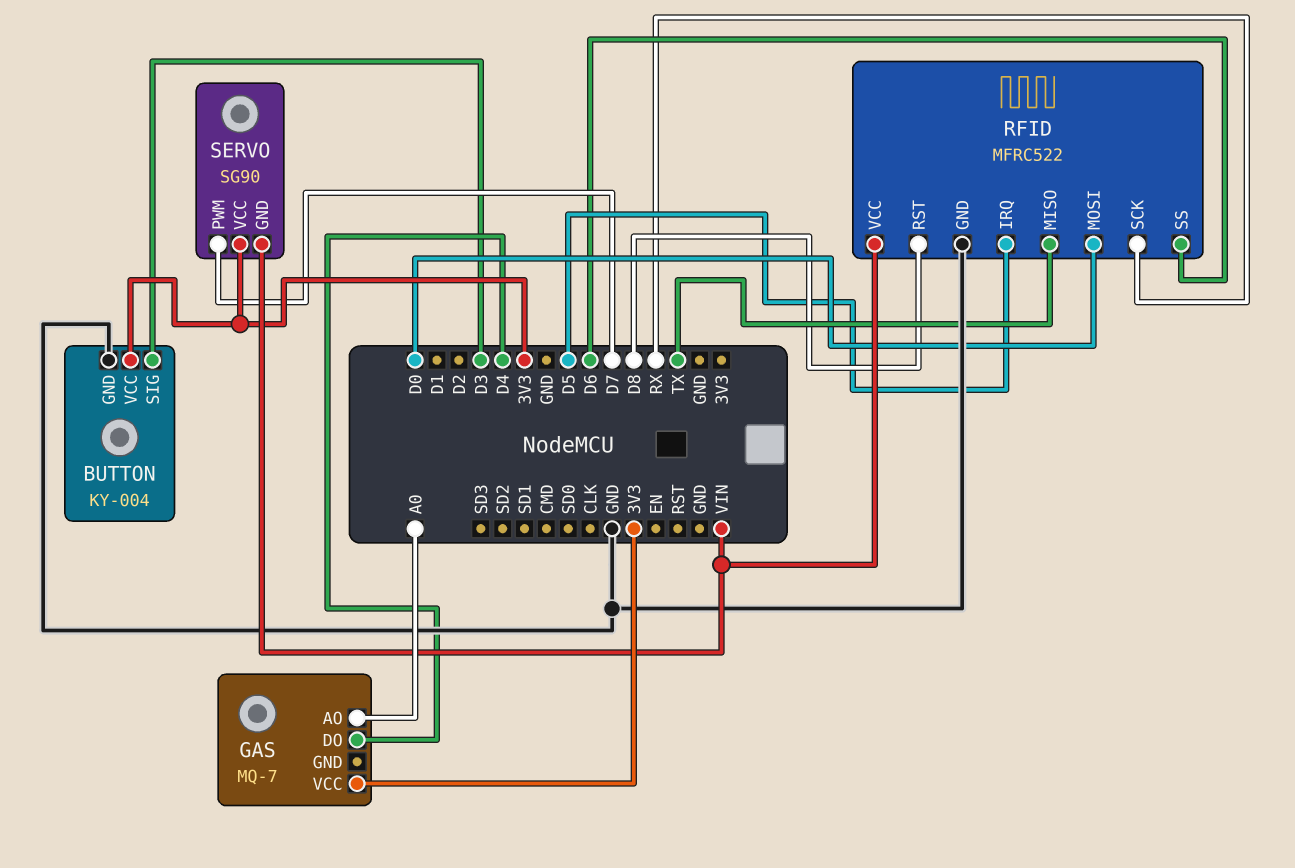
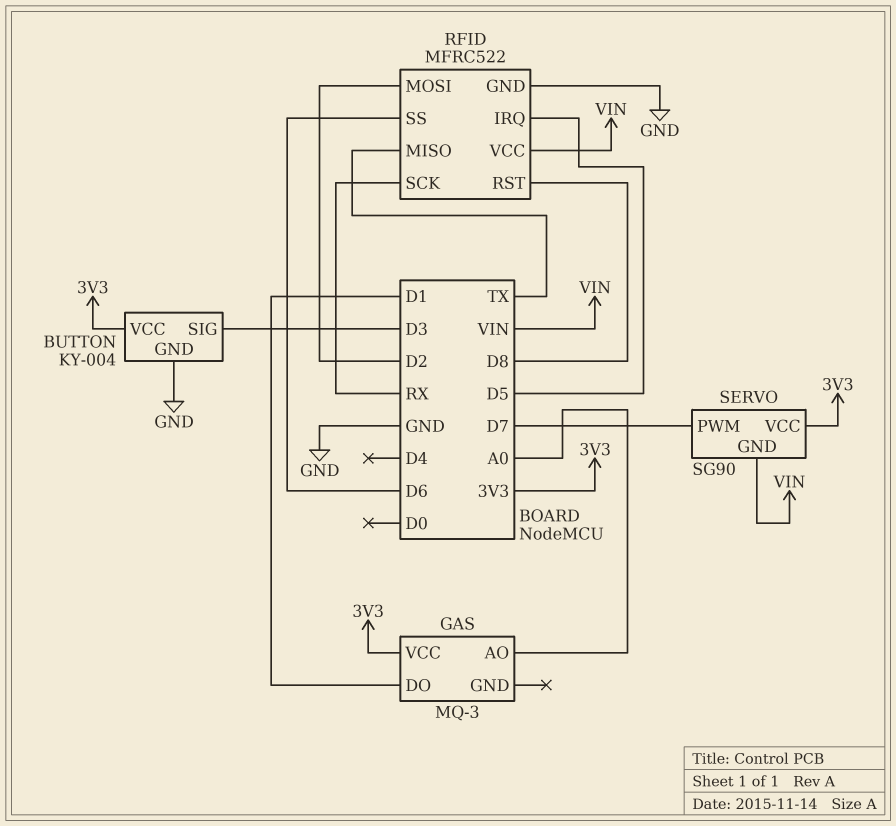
GAS: MQ-7 -> MQ-3
GAS pin DO: D4 -> D1
RFID pin MOSI: D0 -> D2

